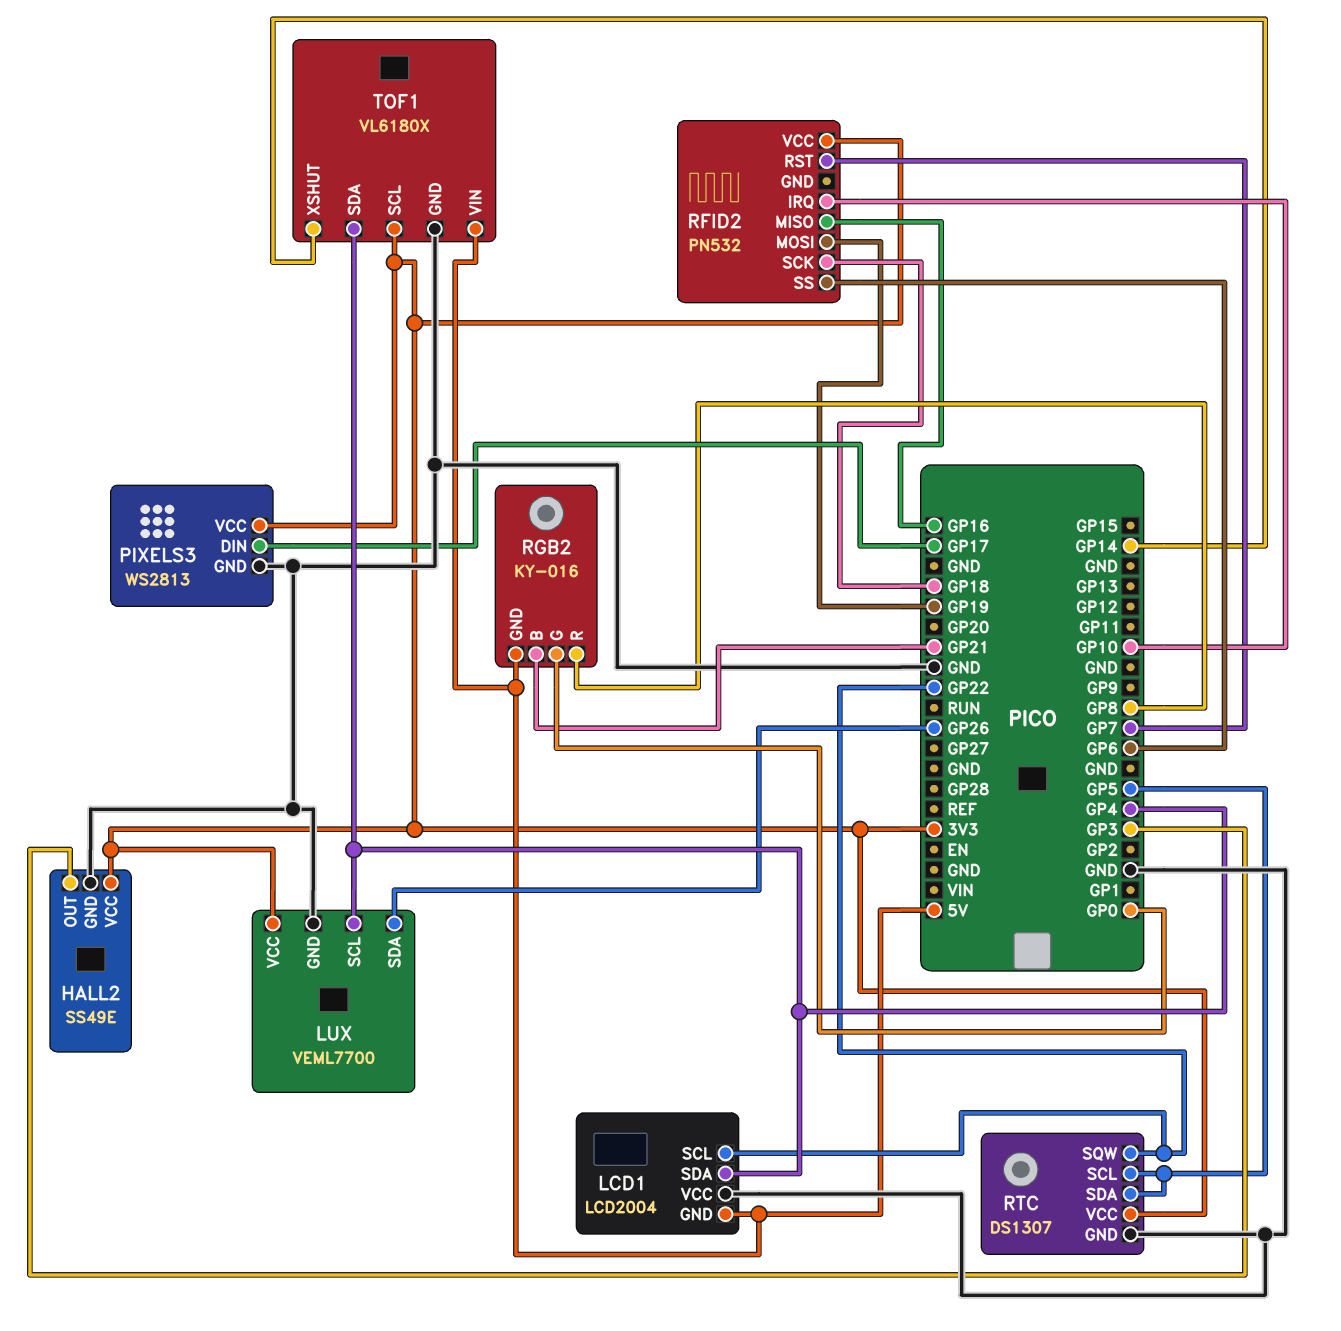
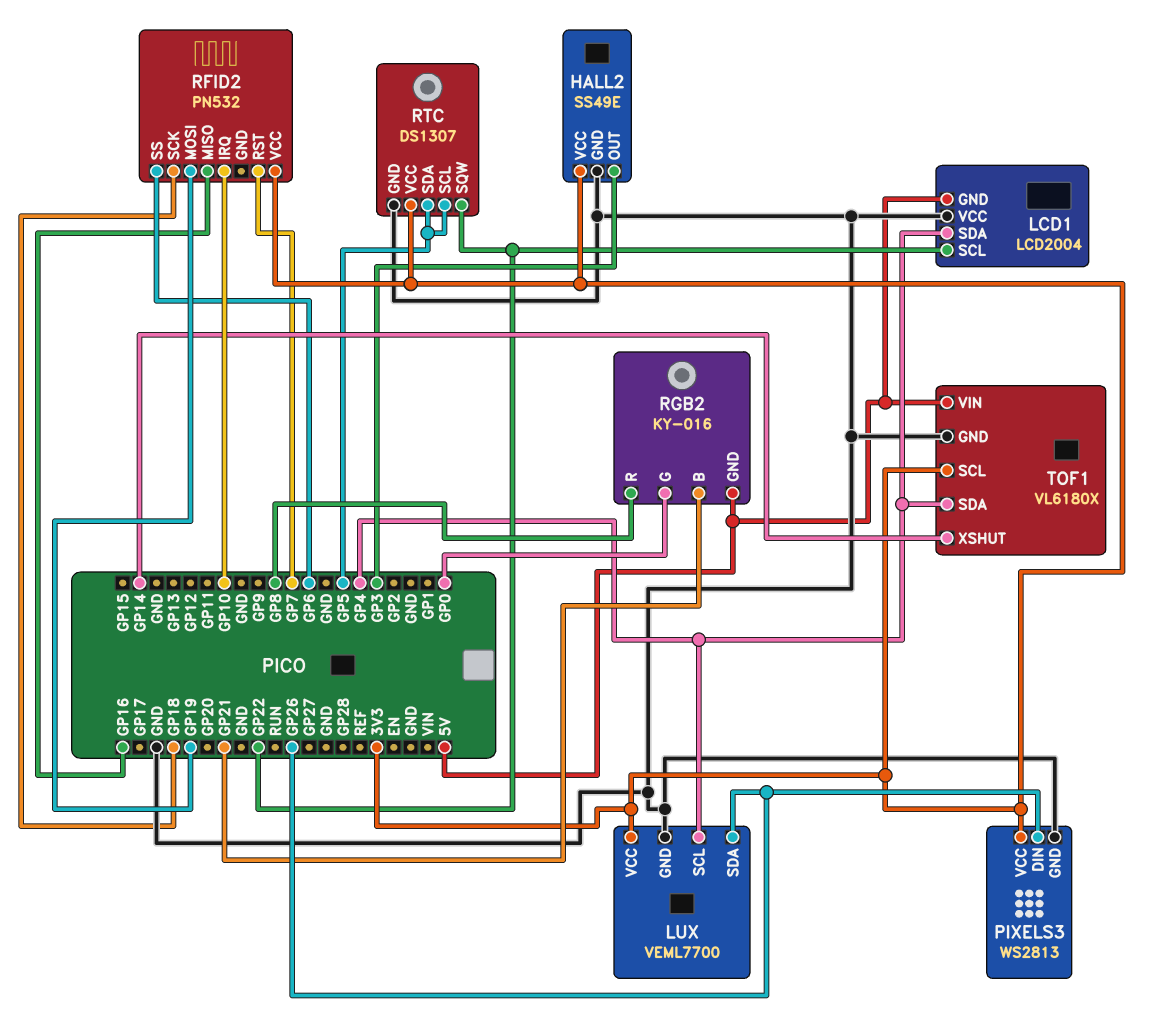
PIXELS3 pin DIN: GP17 -> GP26

